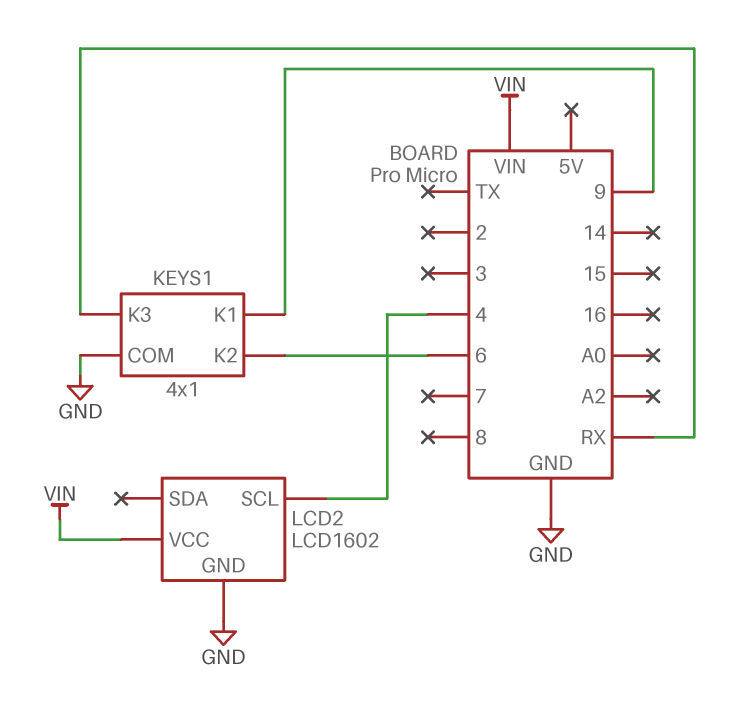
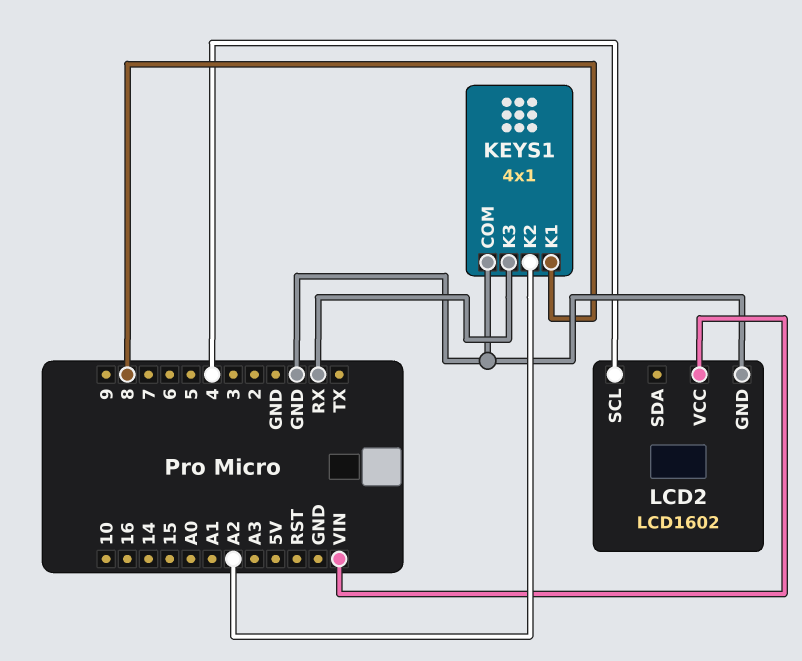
KEYS1 pin K1: 9 -> 8
KEYS1 pin K2: 6 -> A2

